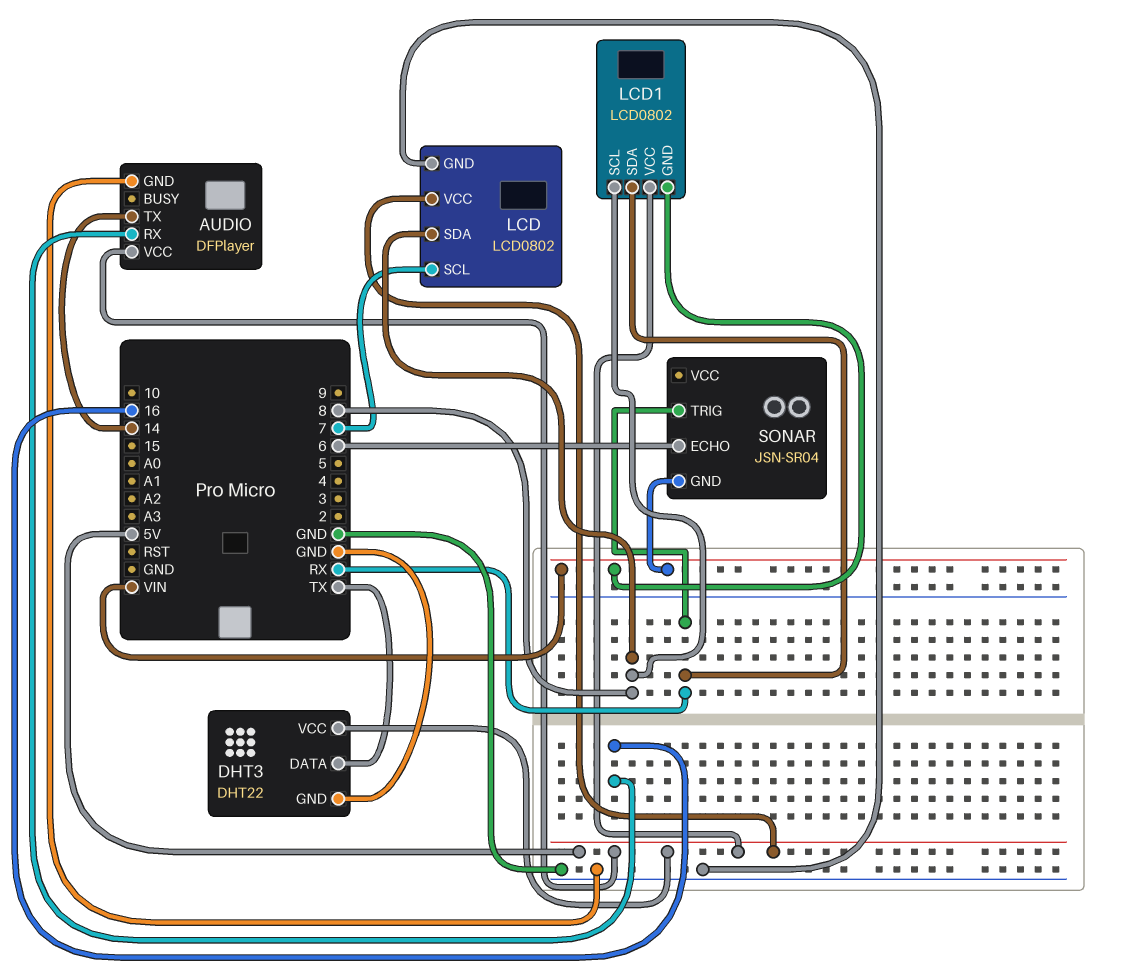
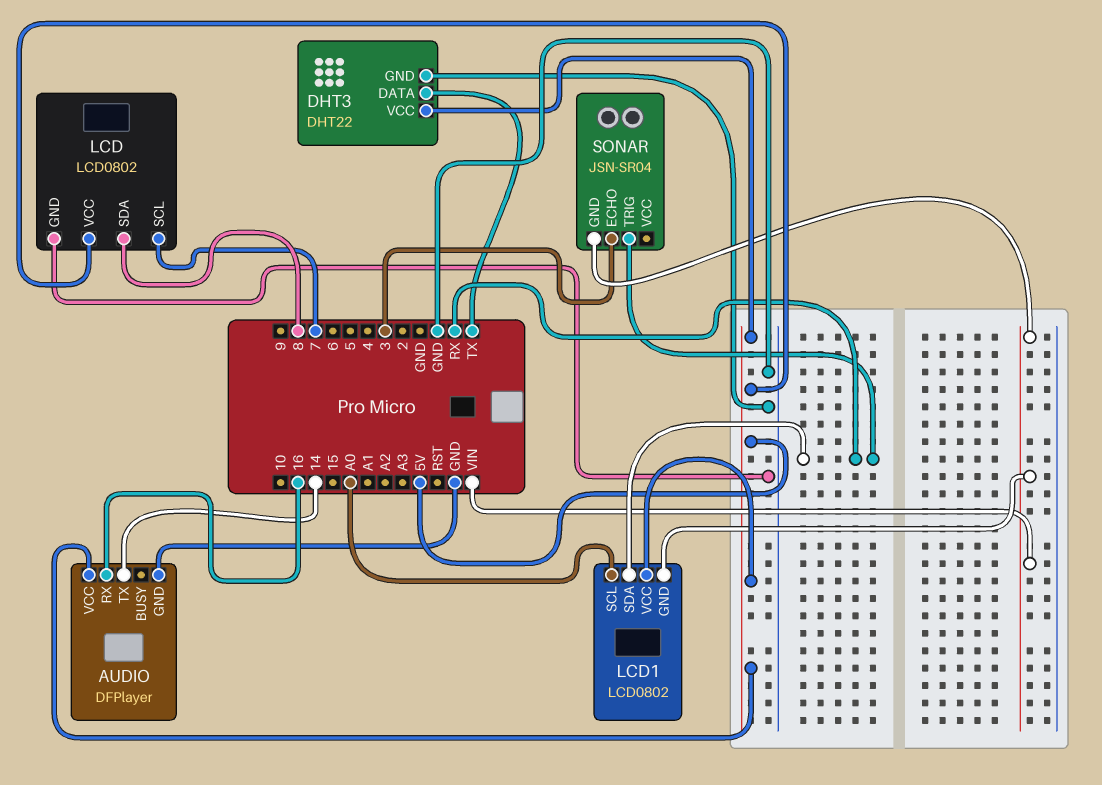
LCD1 pin SCL: 8 -> A0
SONAR pin ECHO: 6 -> 3

